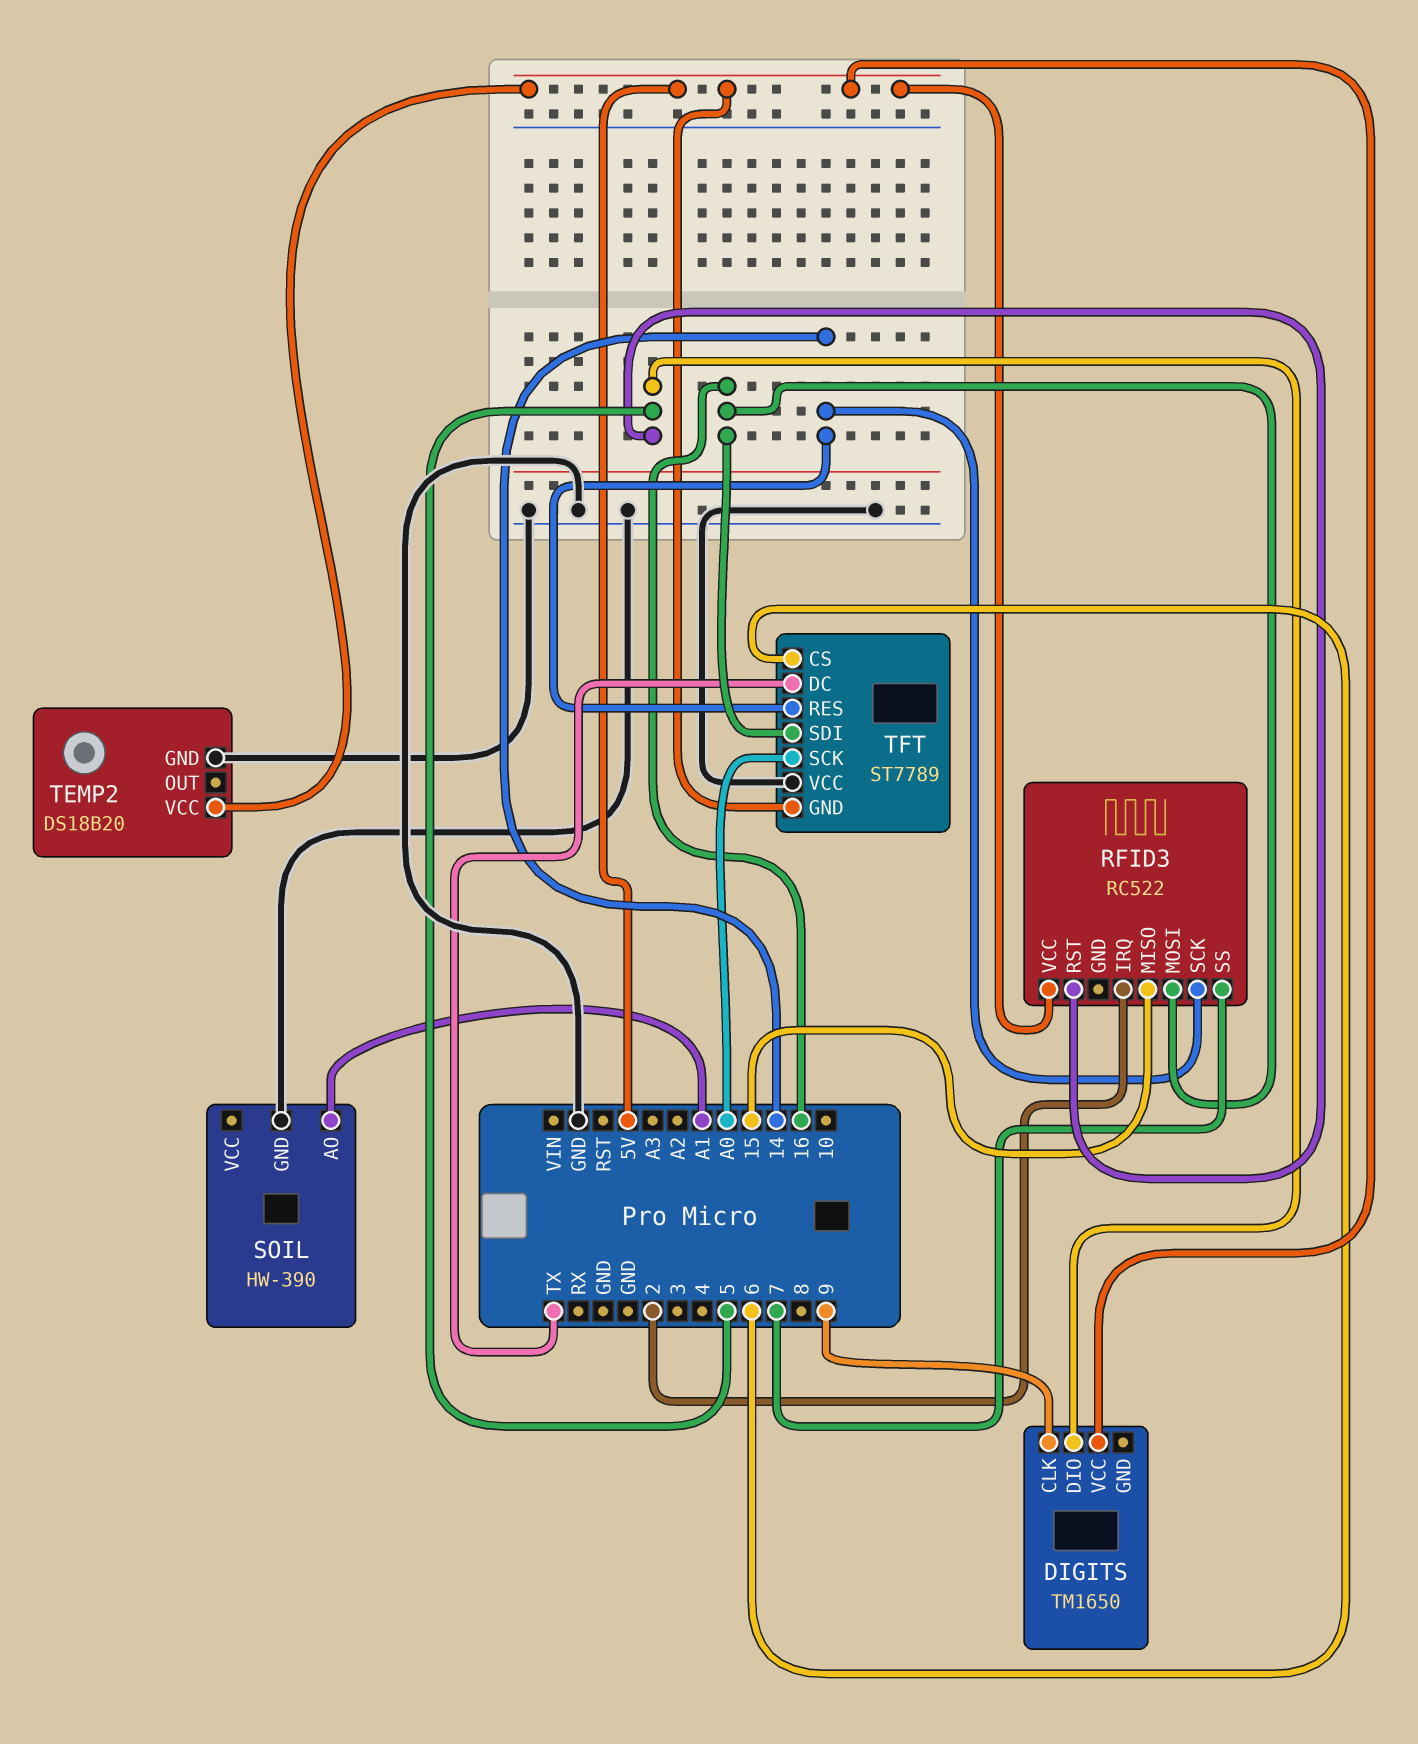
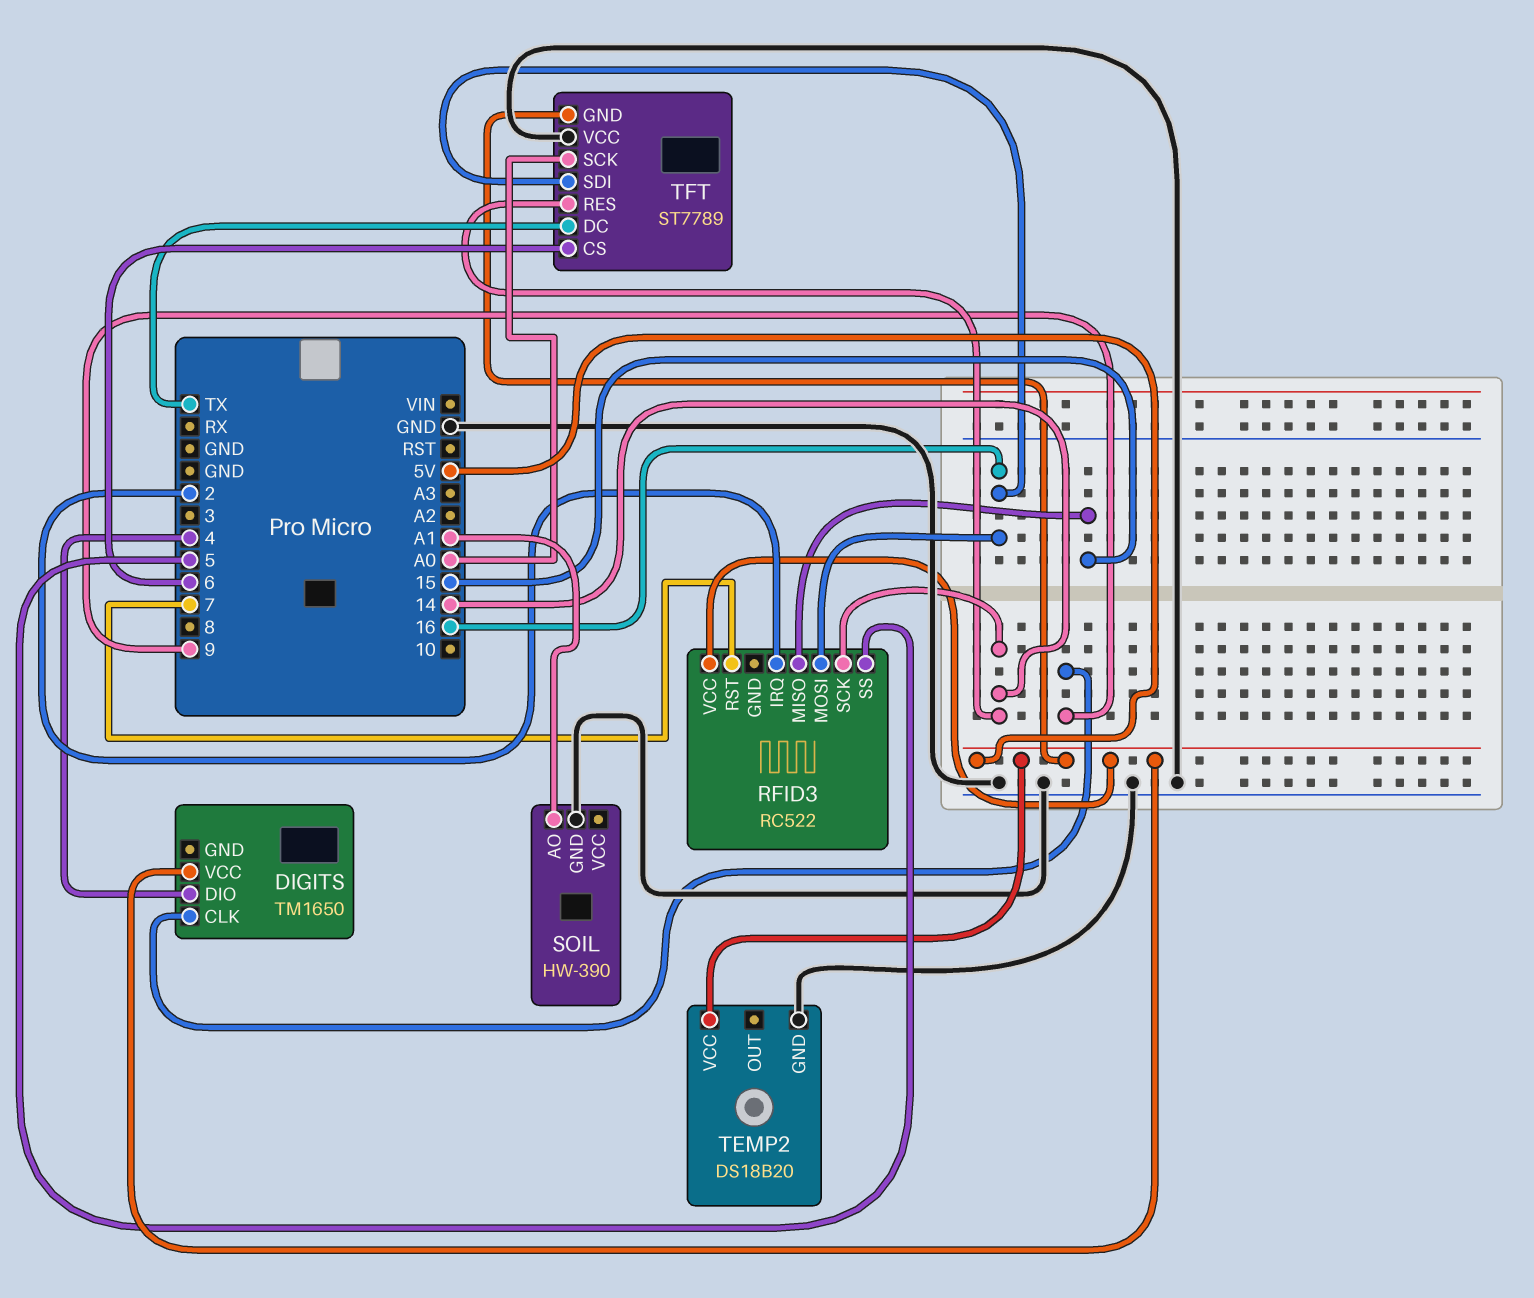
DIGITS pin DIO: 5 -> 4
RFID3 pin RST: 5 -> 7
RFID3 pin SS: 7 -> 5

